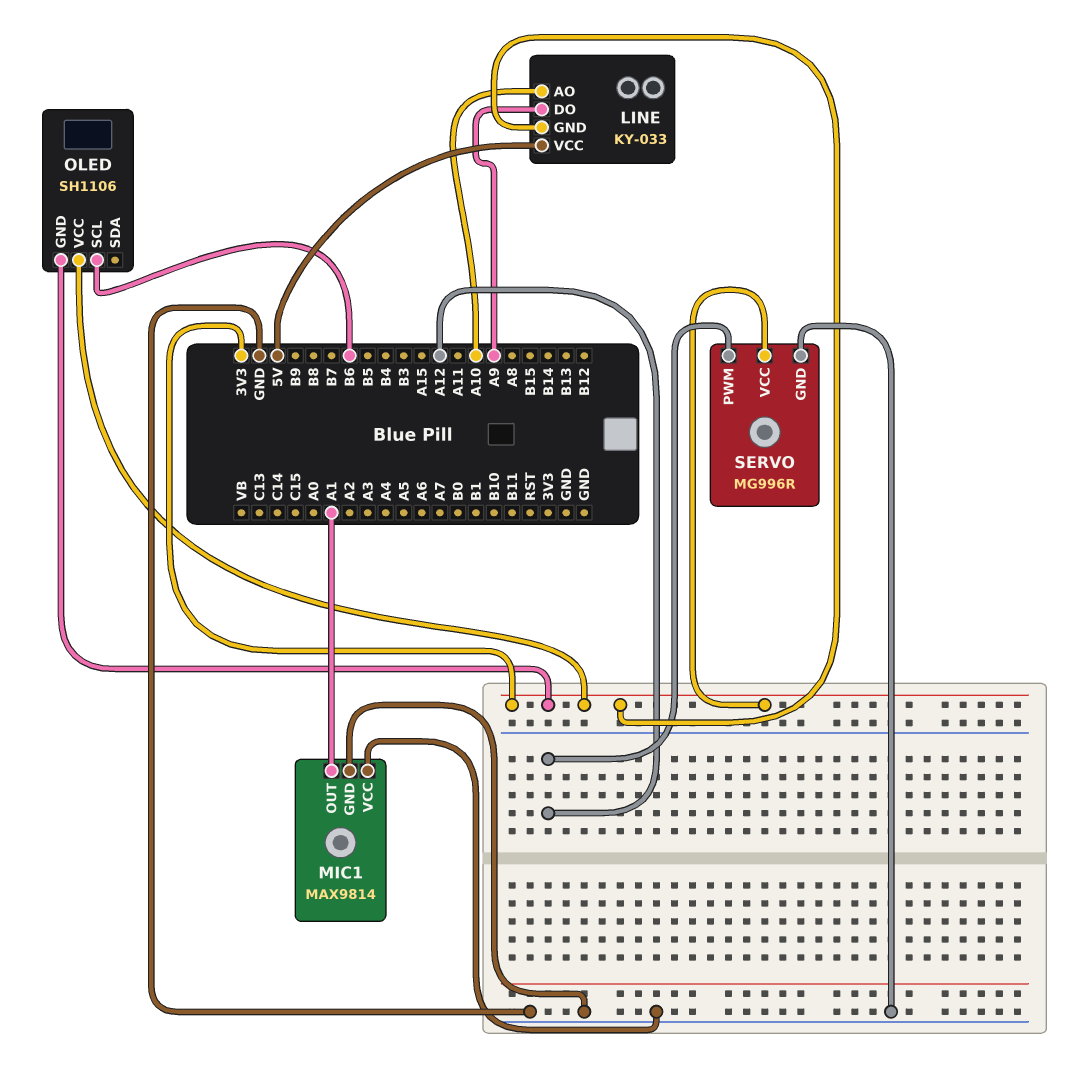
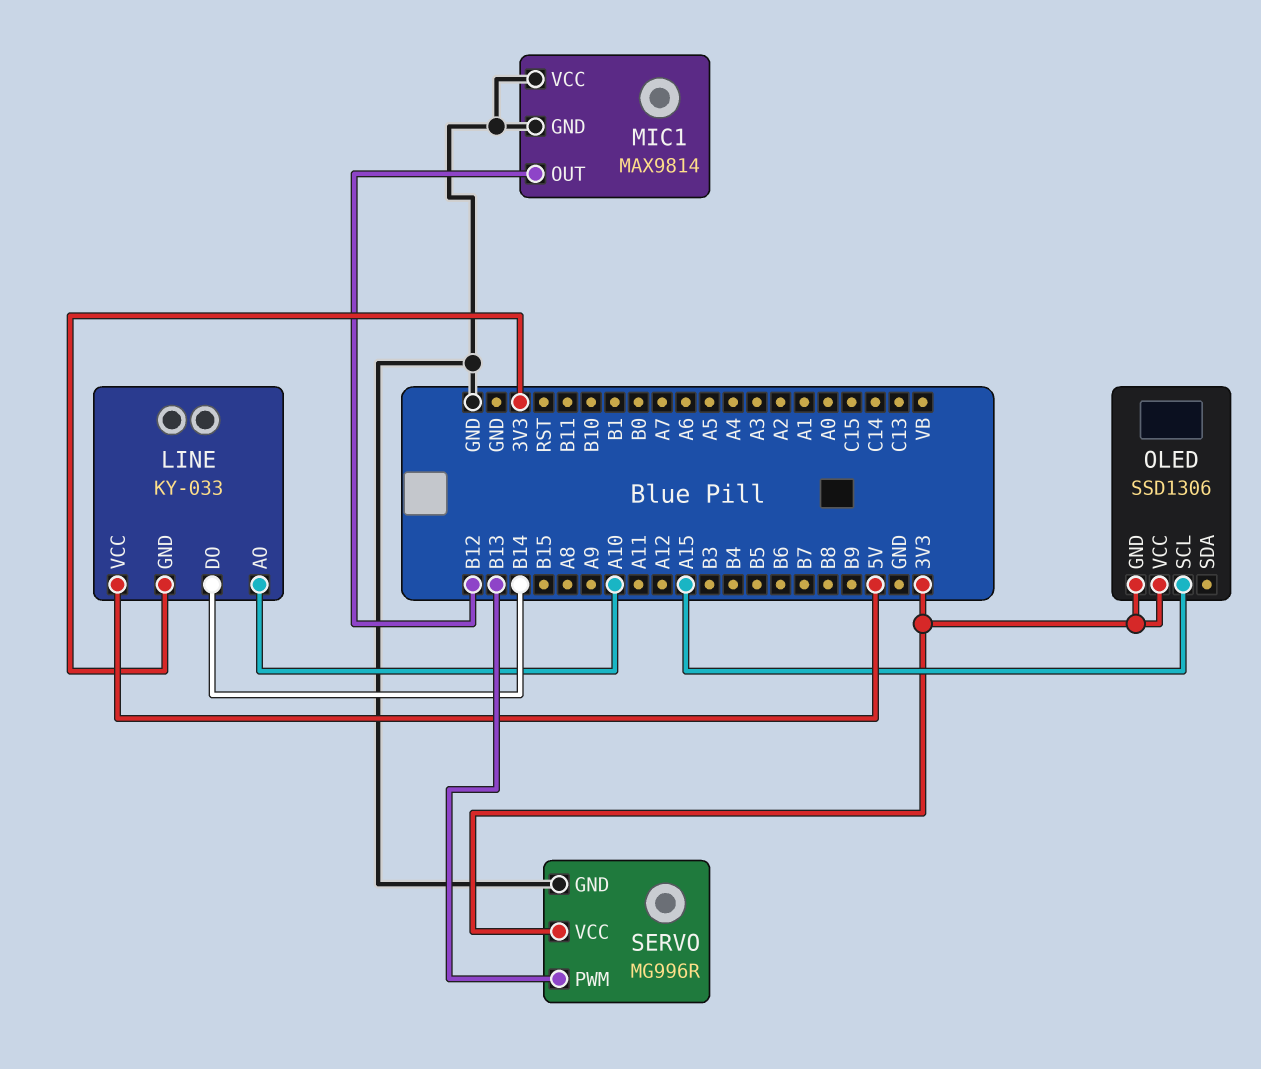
LINE pin DO: A9 -> B14
MIC1 pin OUT: A1 -> B12
OLED: SH1106 -> SSD1306
OLED pin SCL: B6 -> A15
SERVO pin PWM: A12 -> B13

